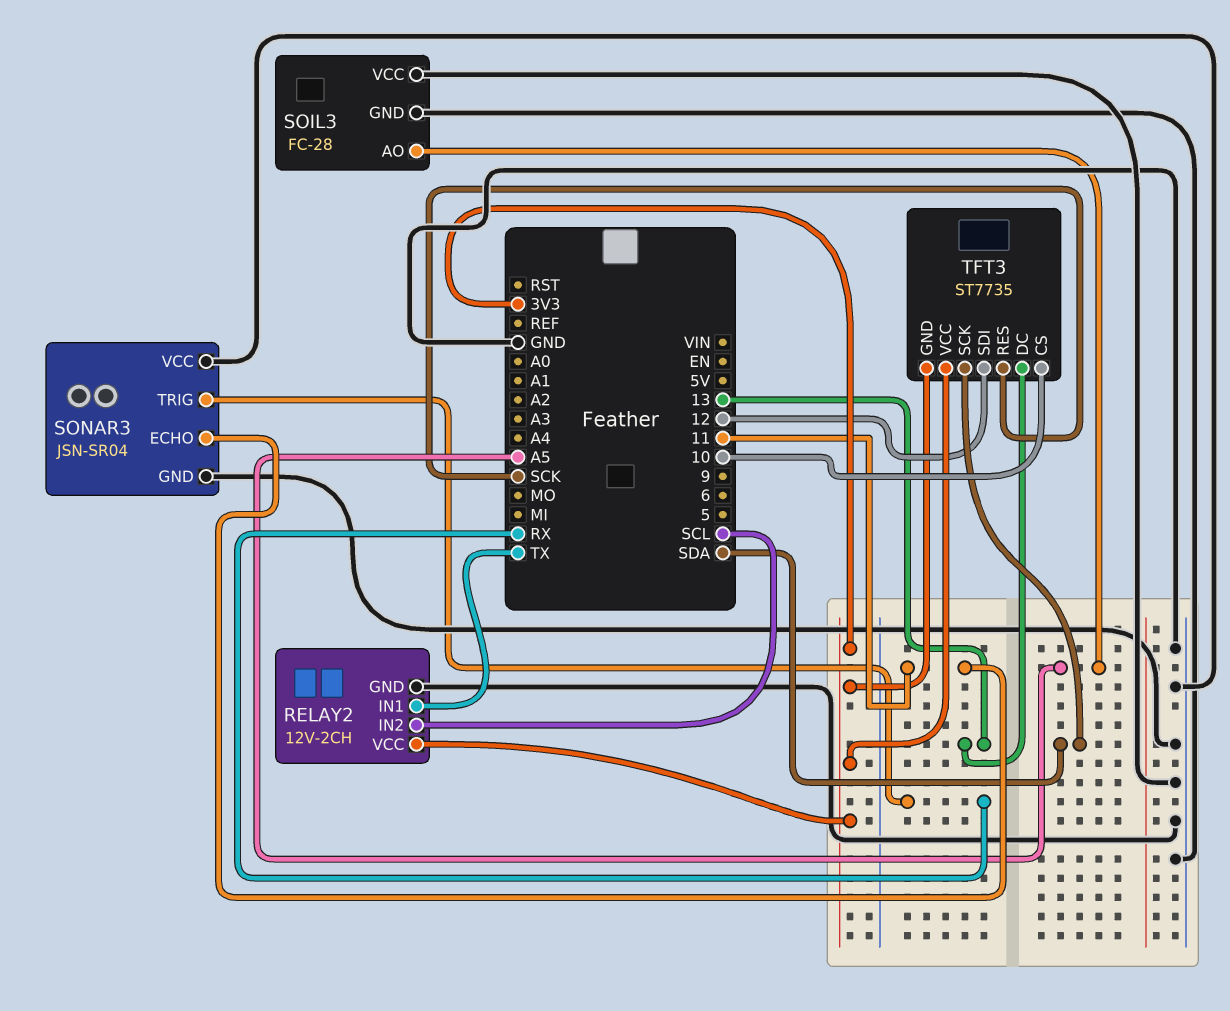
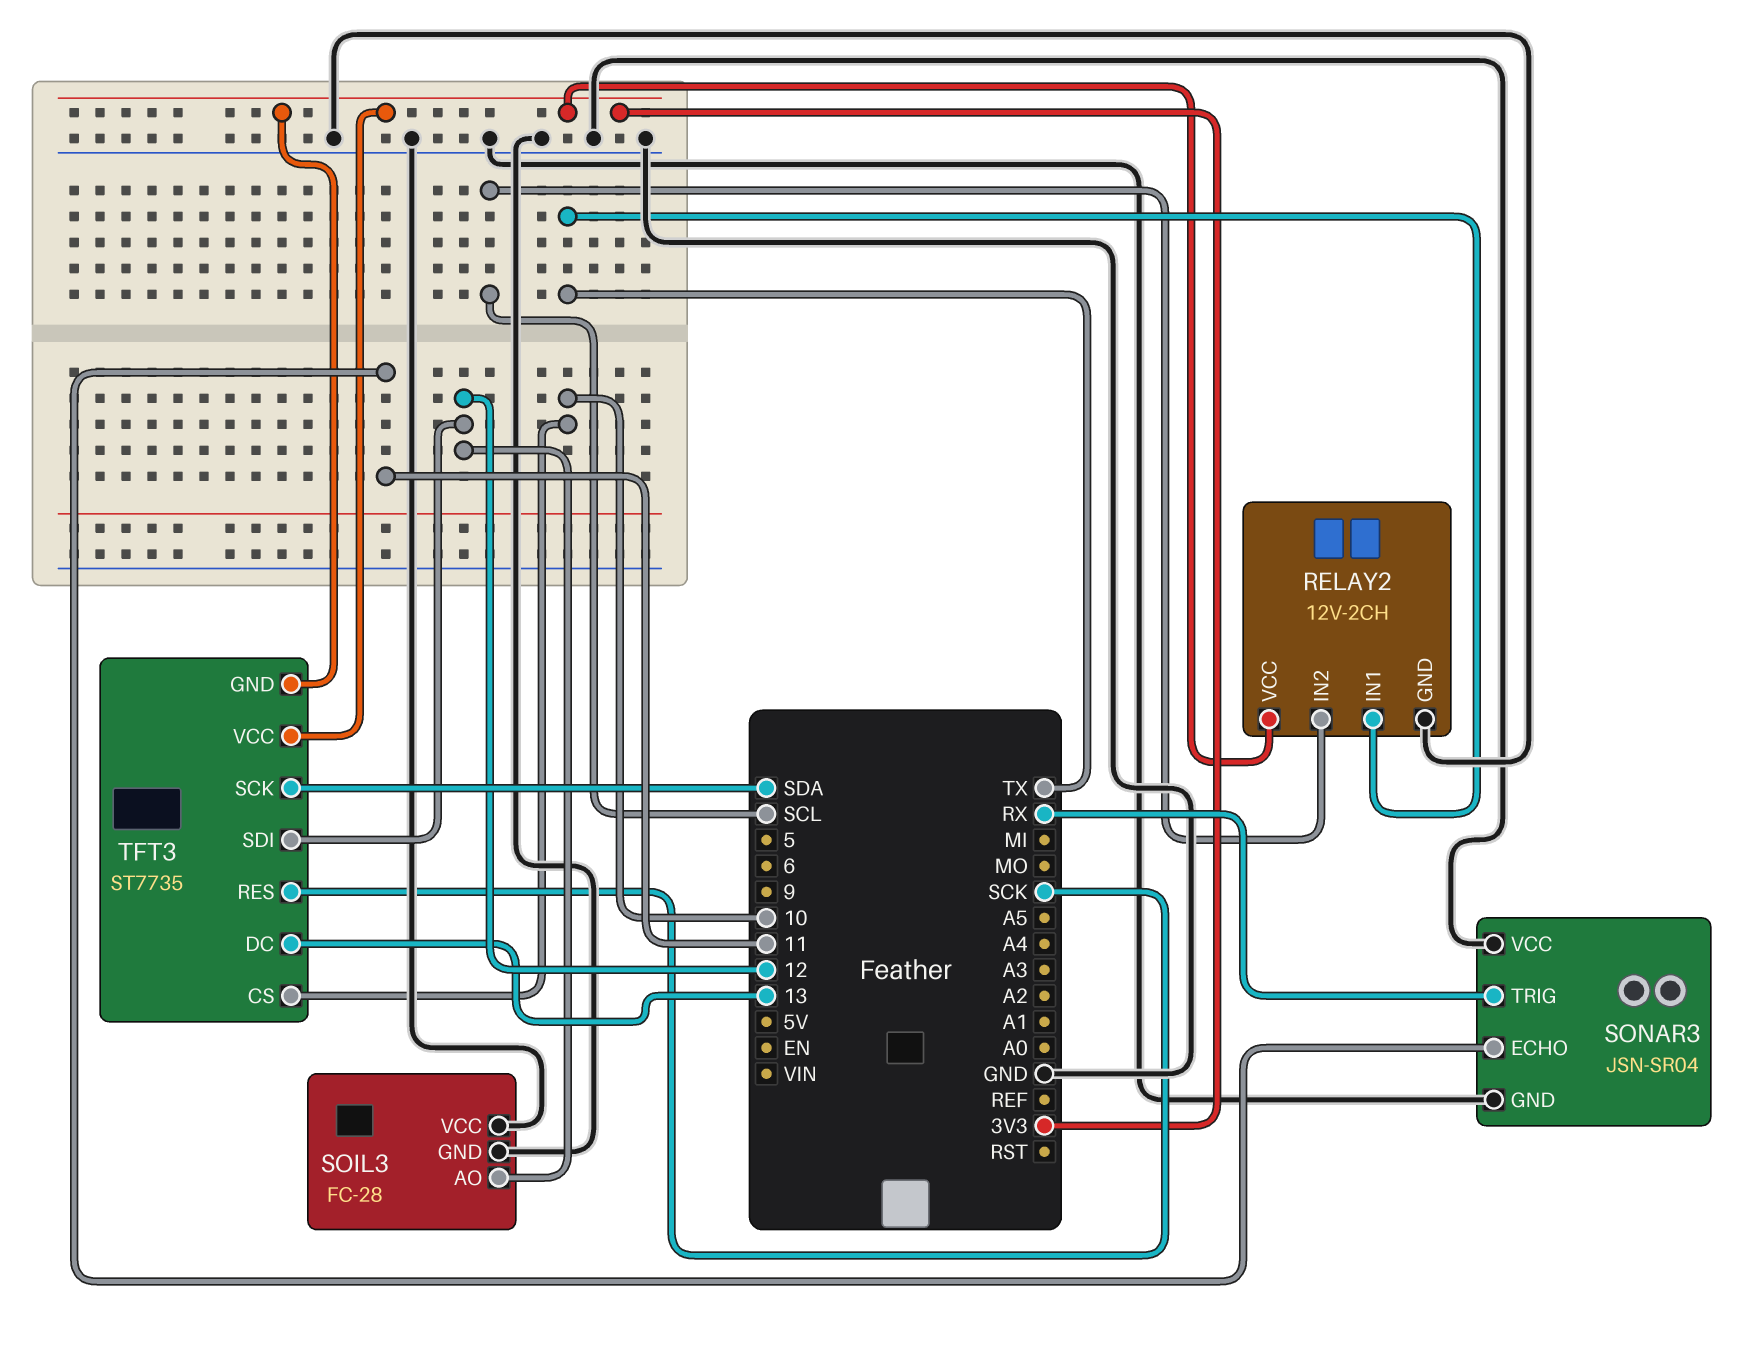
SOIL3 pin AO: A5 -> 12

